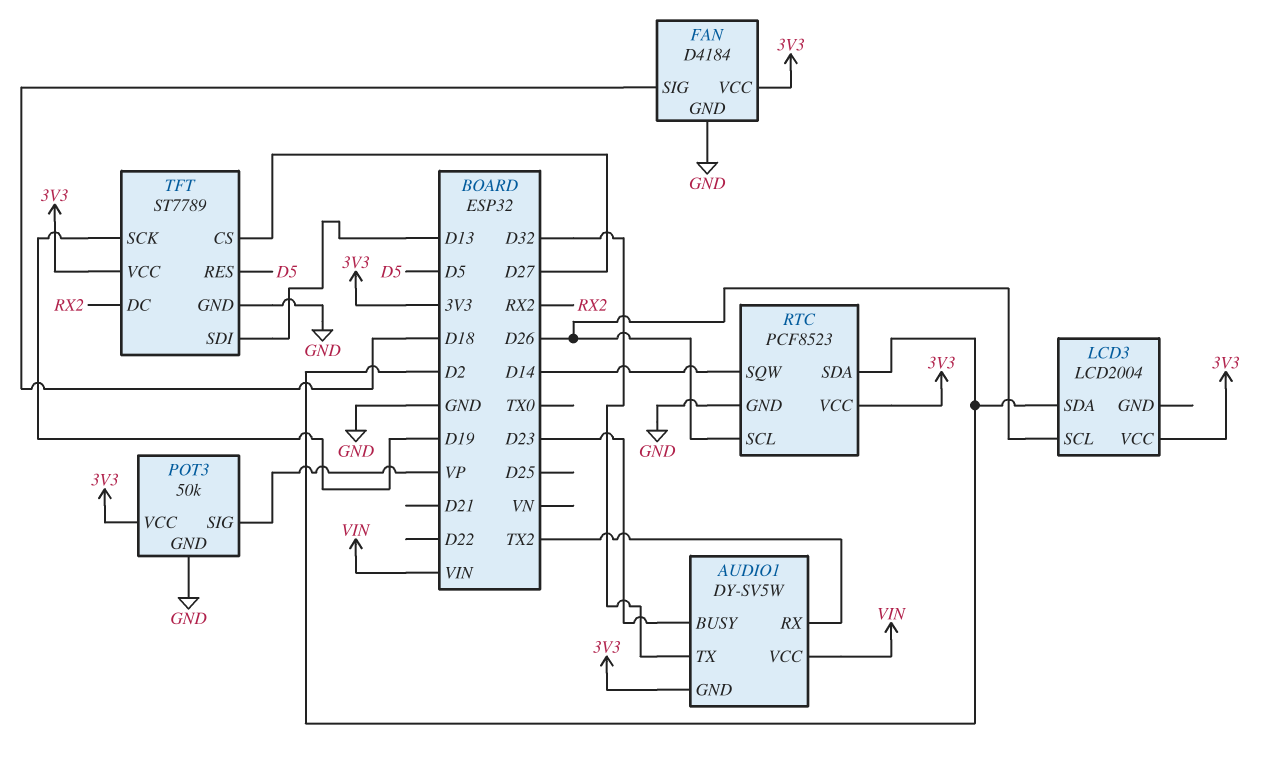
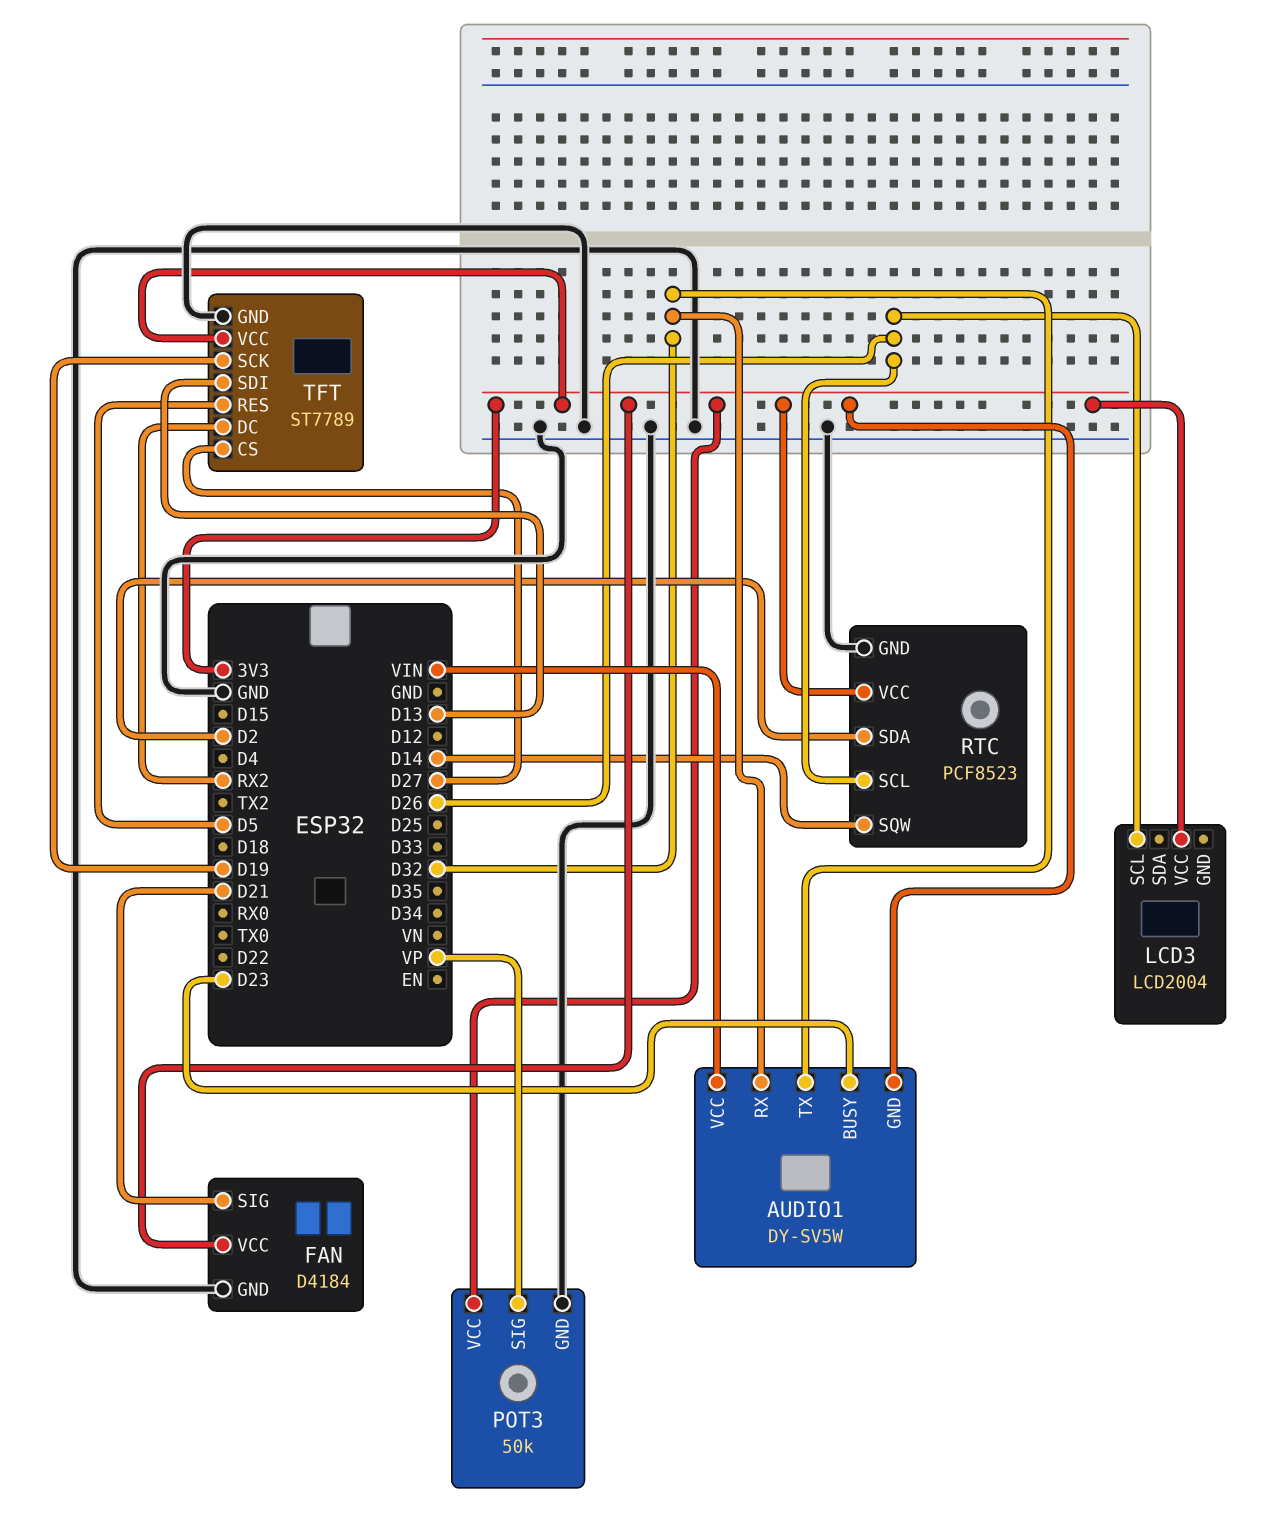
AUDIO1 pin RX: TX2 -> D32
FAN pin SIG: D18 -> D21
LCD3 pin SDA: D2 -> none

